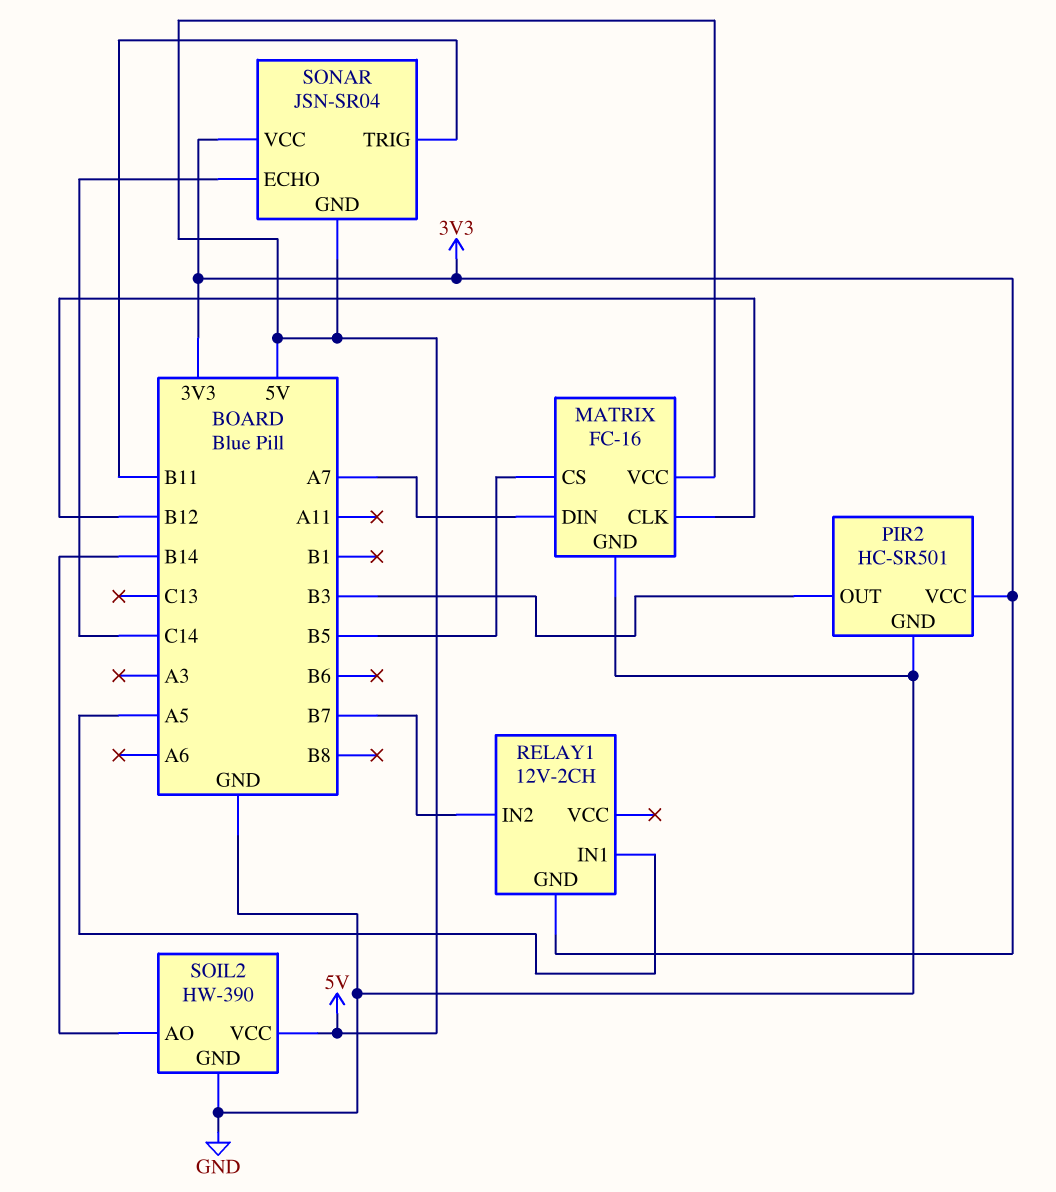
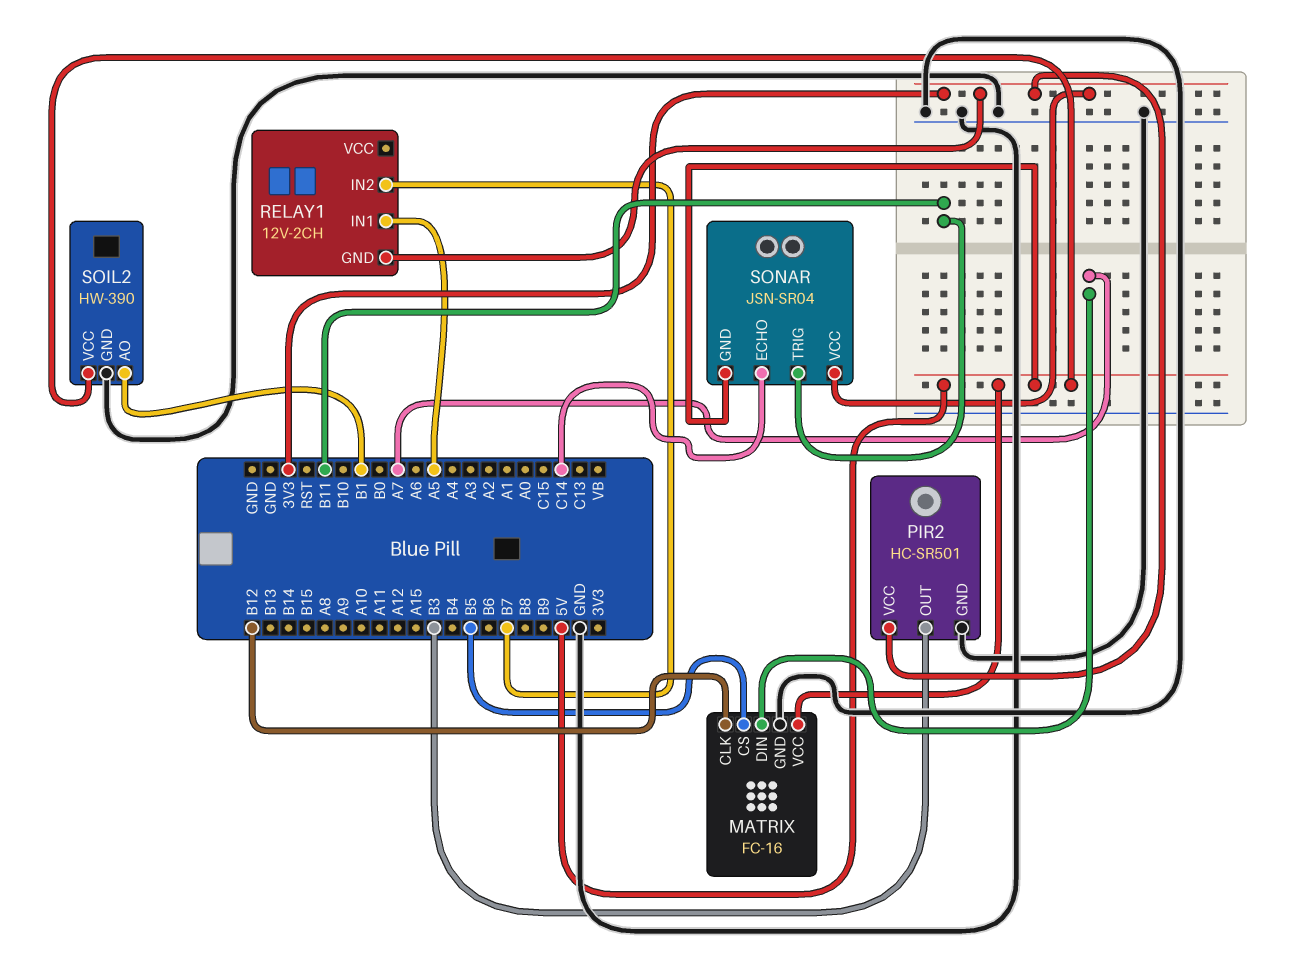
SOIL2 pin AO: B14 -> B1

